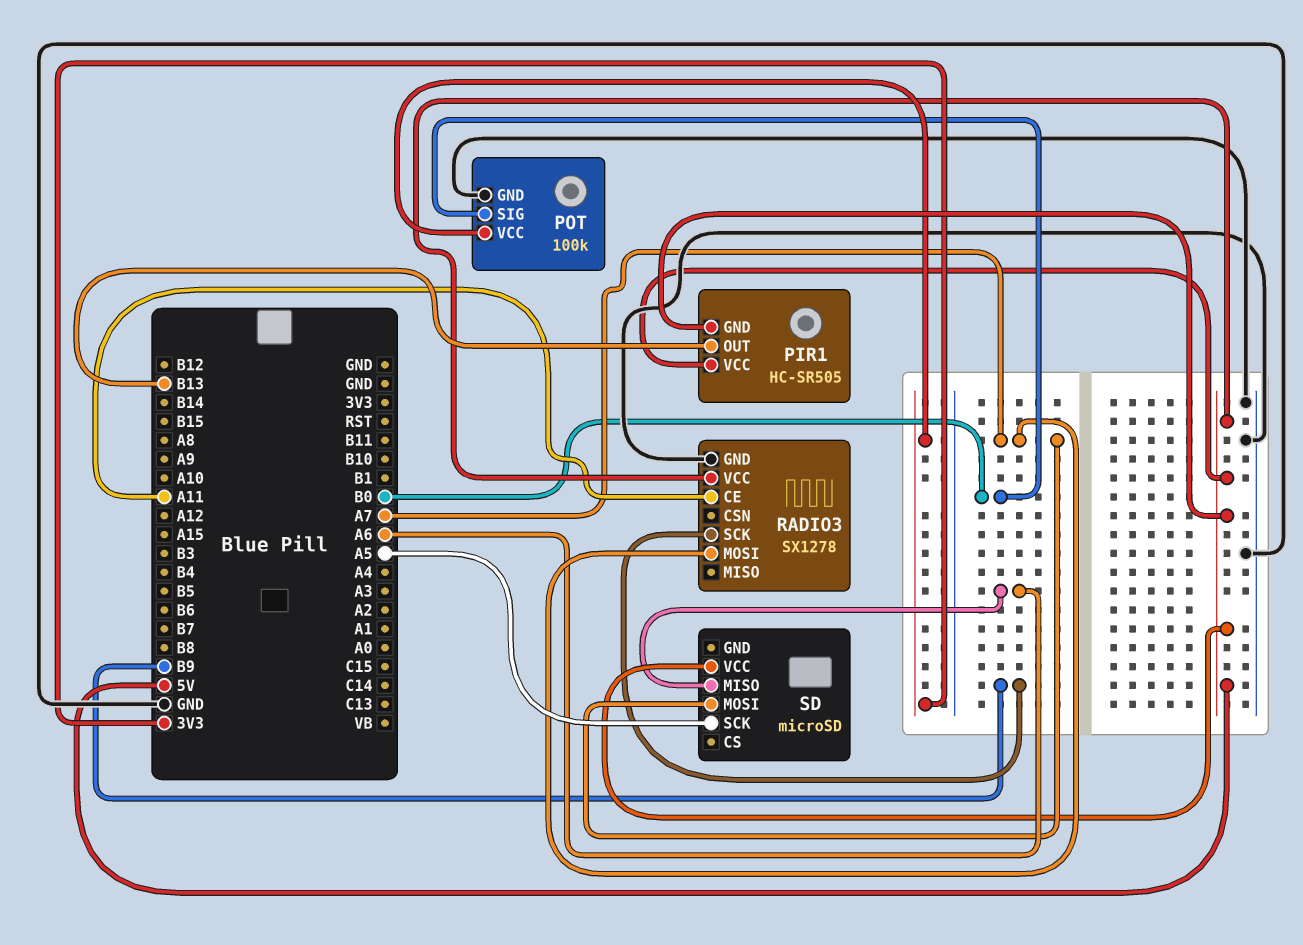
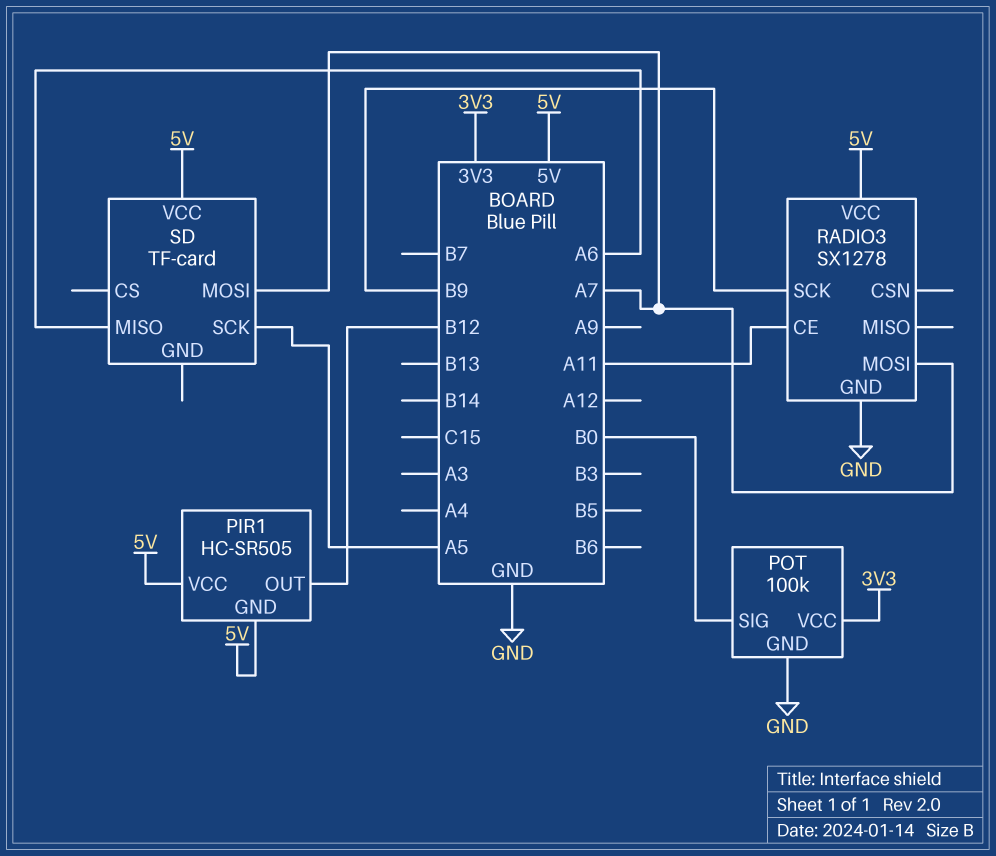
PIR1 pin OUT: B13 -> B12
SD: microSD -> TF-card

